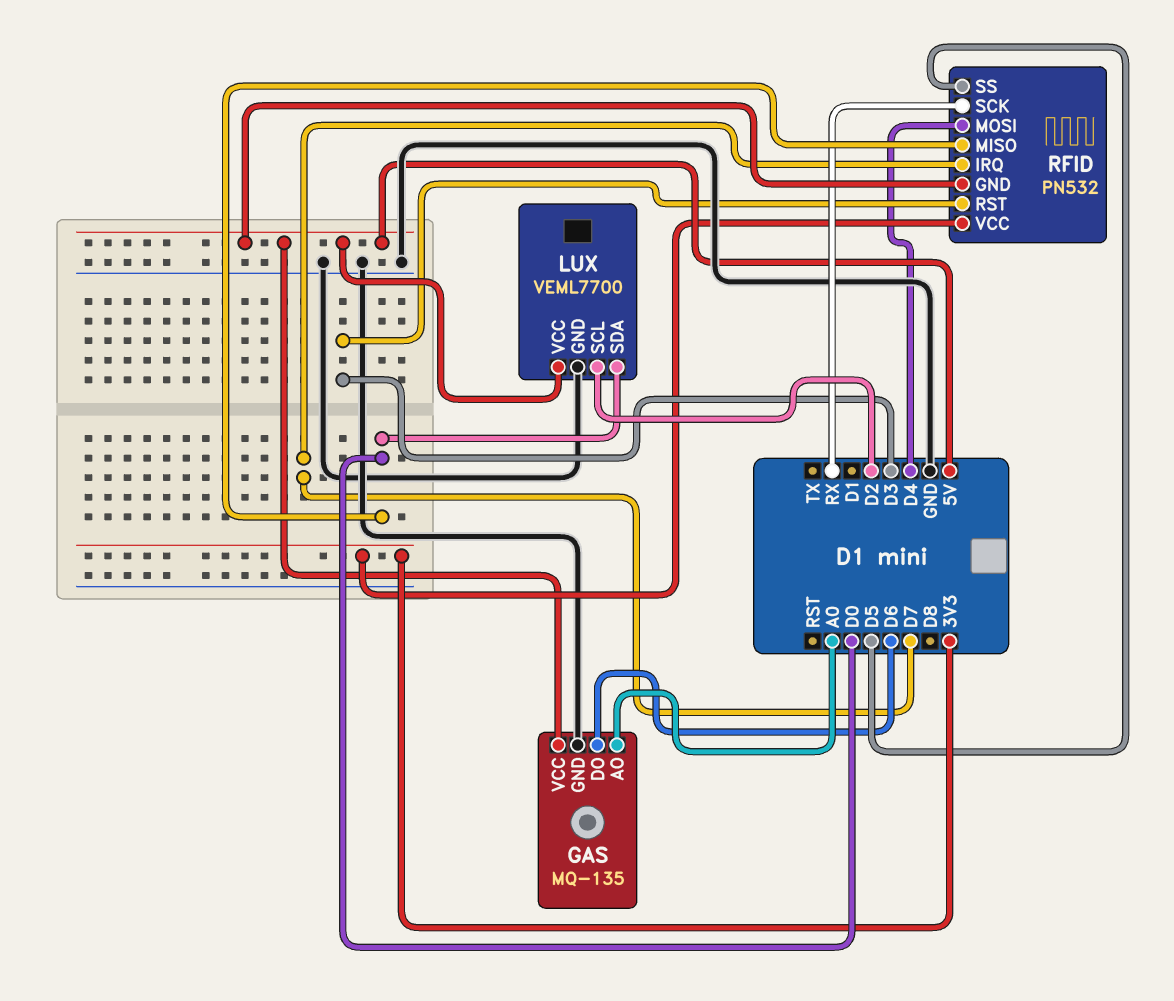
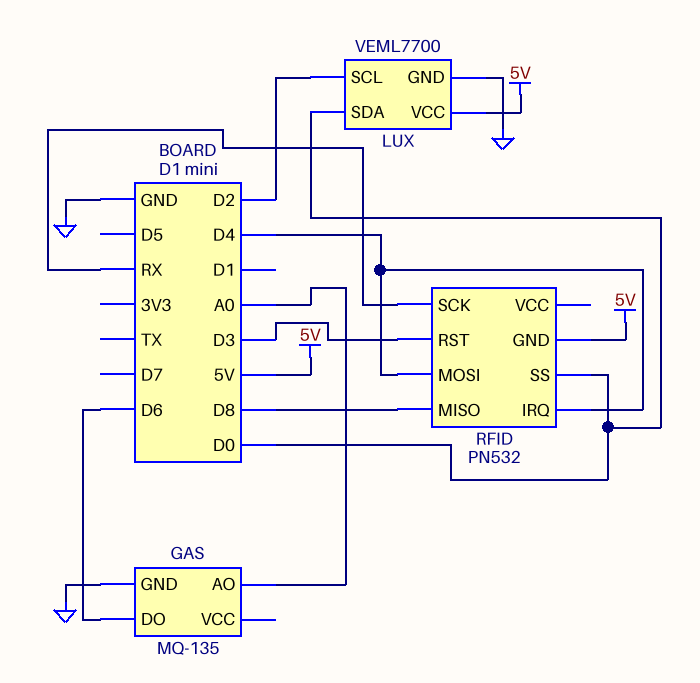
GAS pin VCC: 5V -> none
RFID pin IRQ: D7 -> D4
RFID pin MISO: D0 -> D8
RFID pin SS: D5 -> D0
RFID pin VCC: 3V3 -> none

